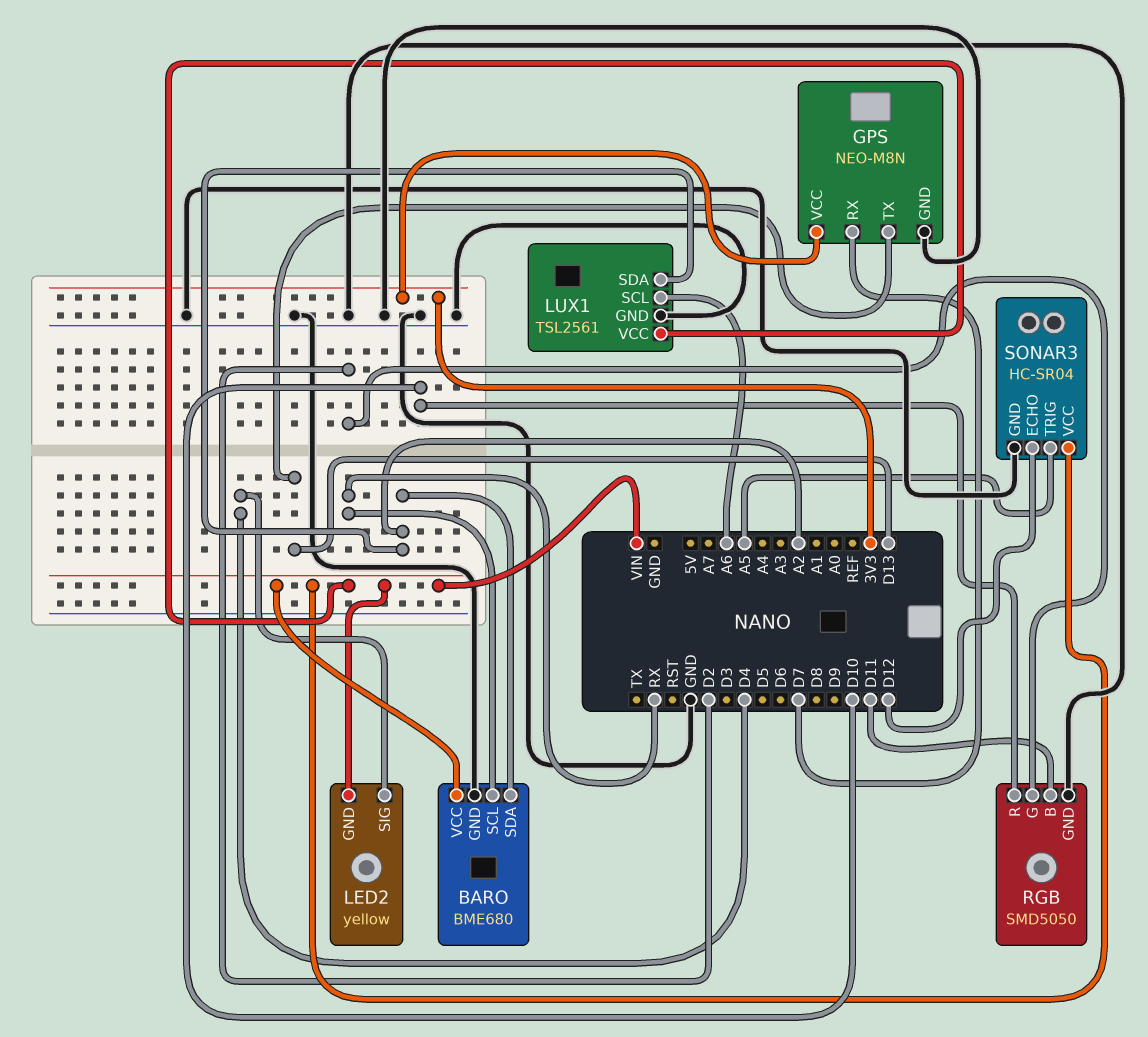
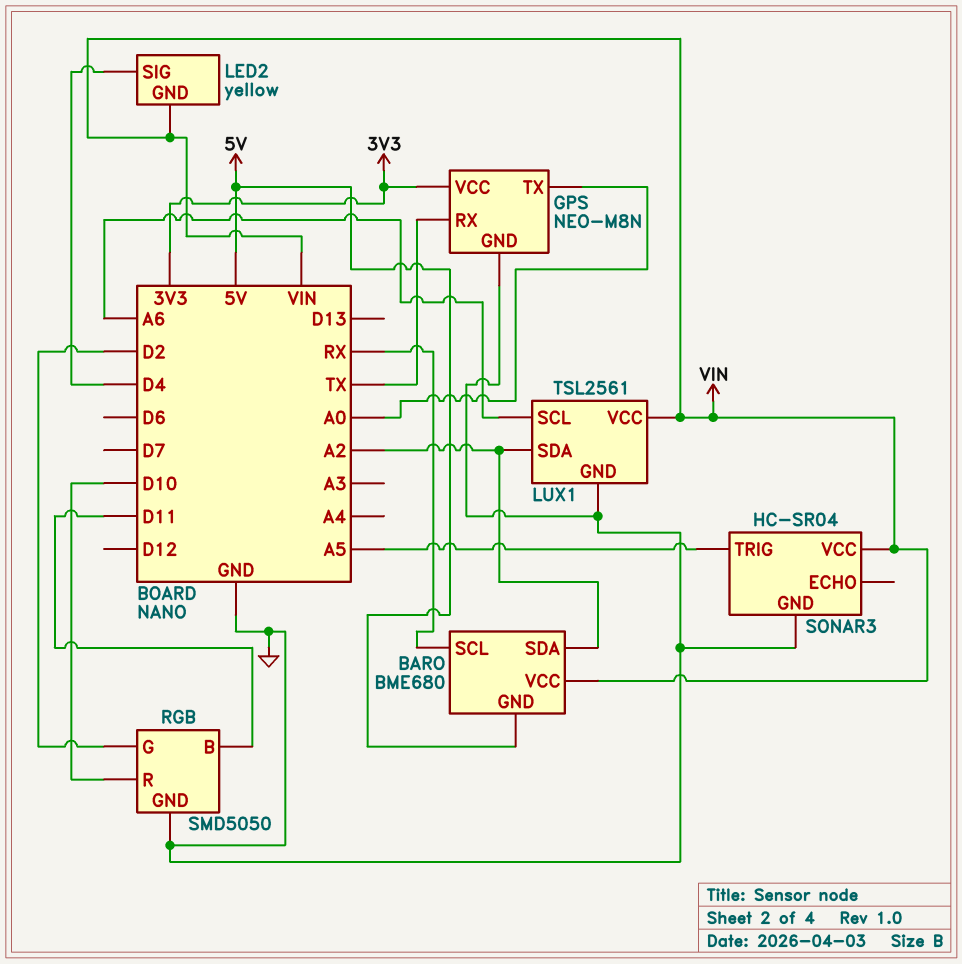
BARO pin GND: GND -> 5V
GPS pin RX: D7 -> TX
GPS pin TX: D13 -> A0
SONAR3 pin ECHO: D12 -> none

